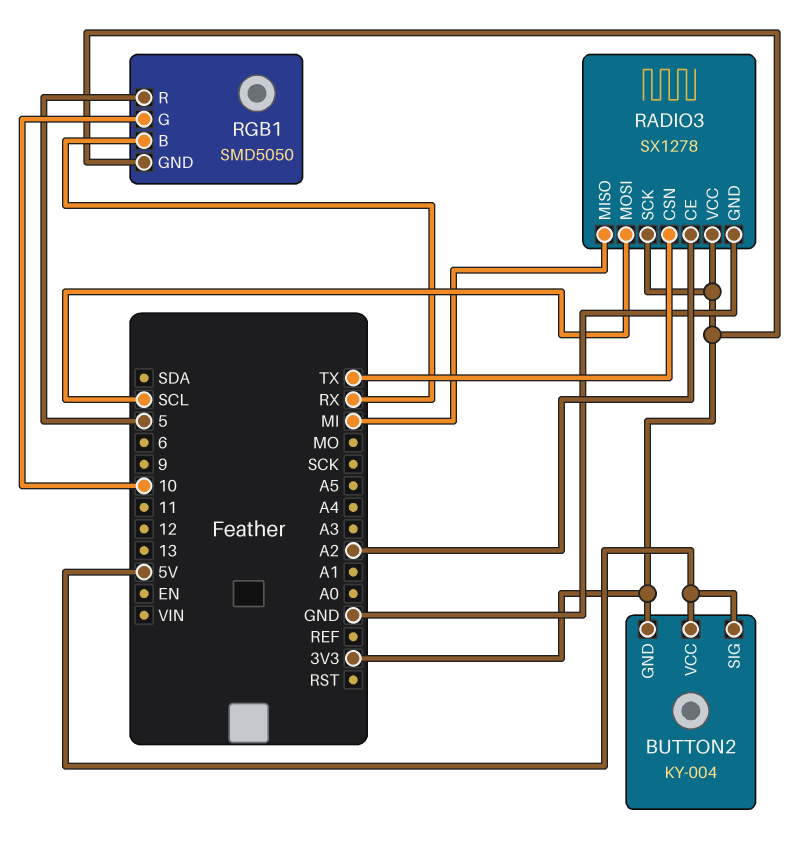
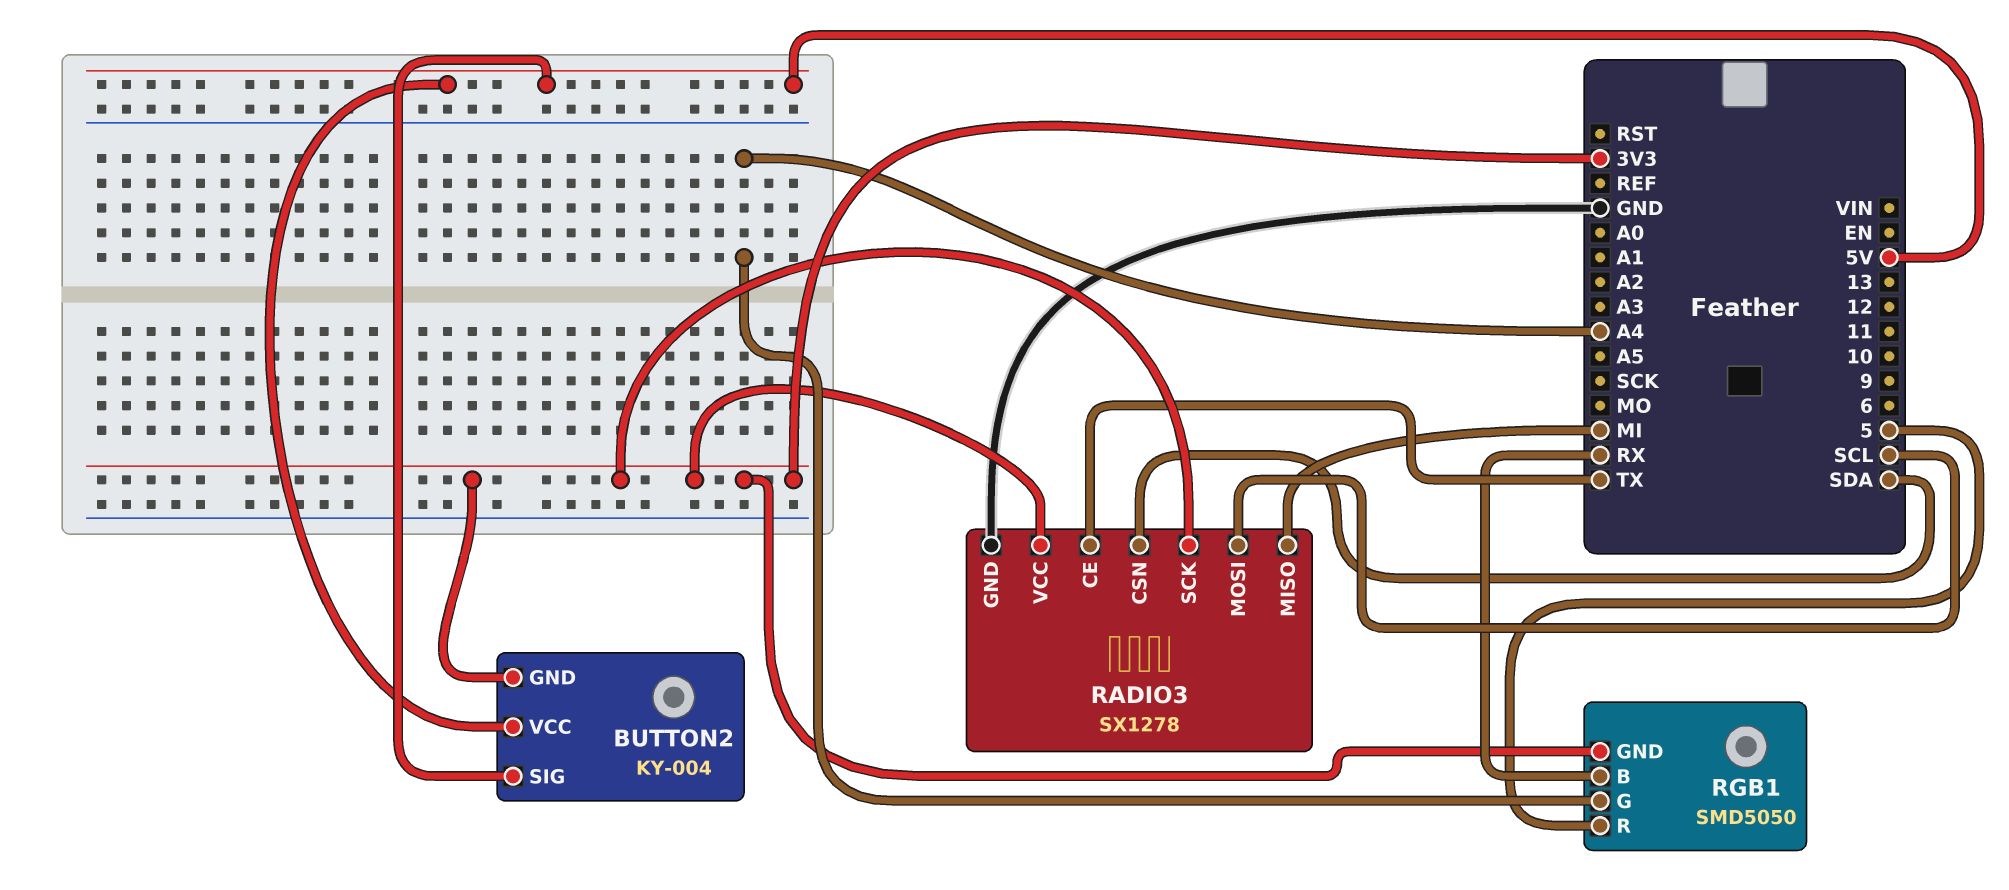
RADIO3 pin CE: A2 -> TX
RADIO3 pin CSN: TX -> SDA
RGB1 pin G: 10 -> A4

